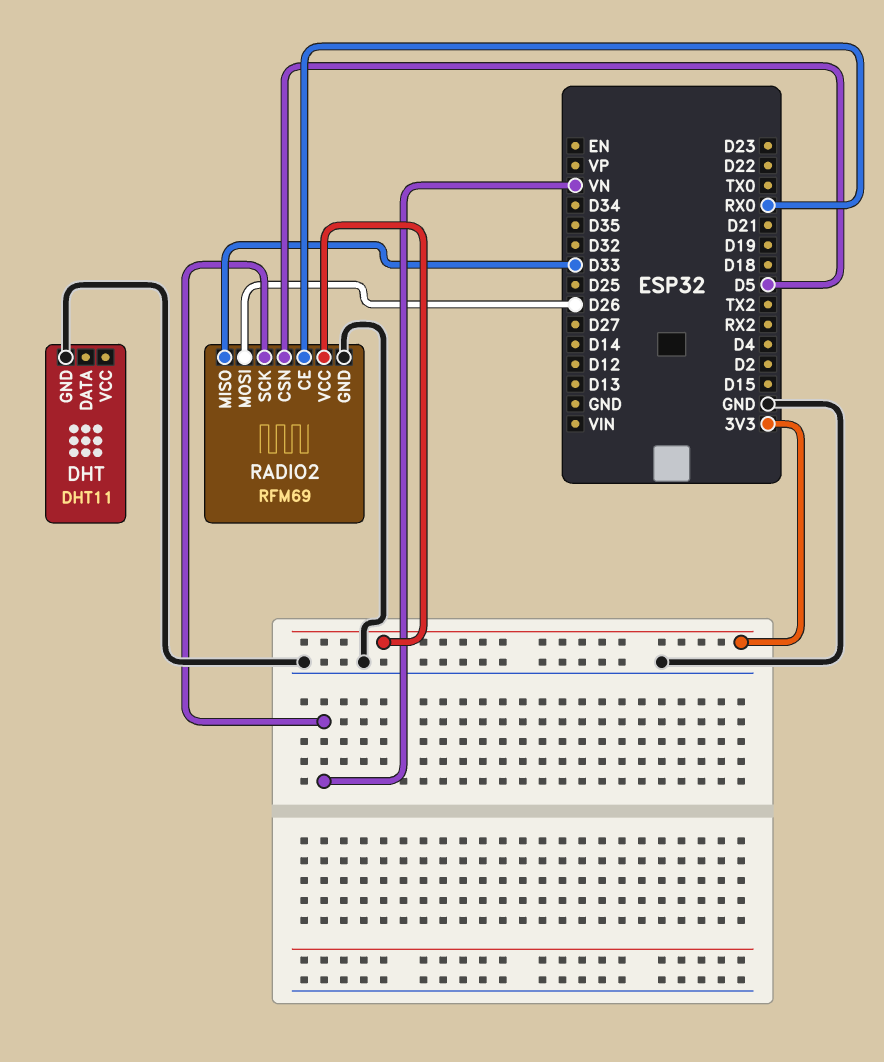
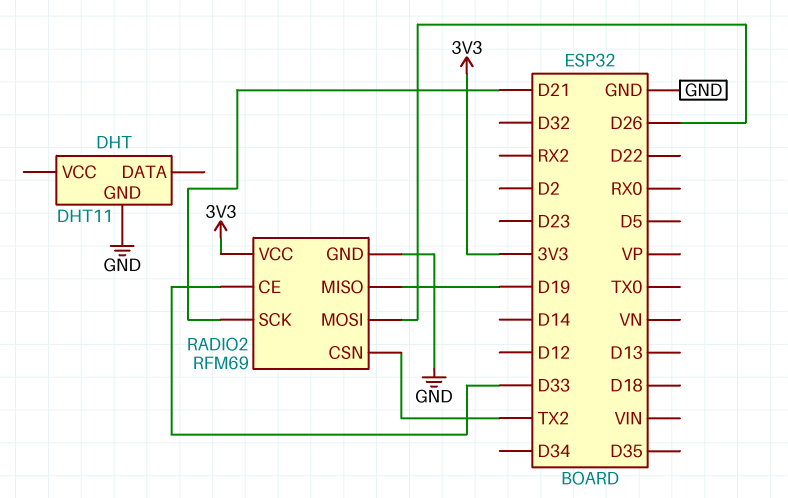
RADIO2 pin CE: RX0 -> D33
RADIO2 pin CSN: D5 -> TX2
RADIO2 pin MISO: D33 -> D19
RADIO2 pin SCK: VN -> D21

